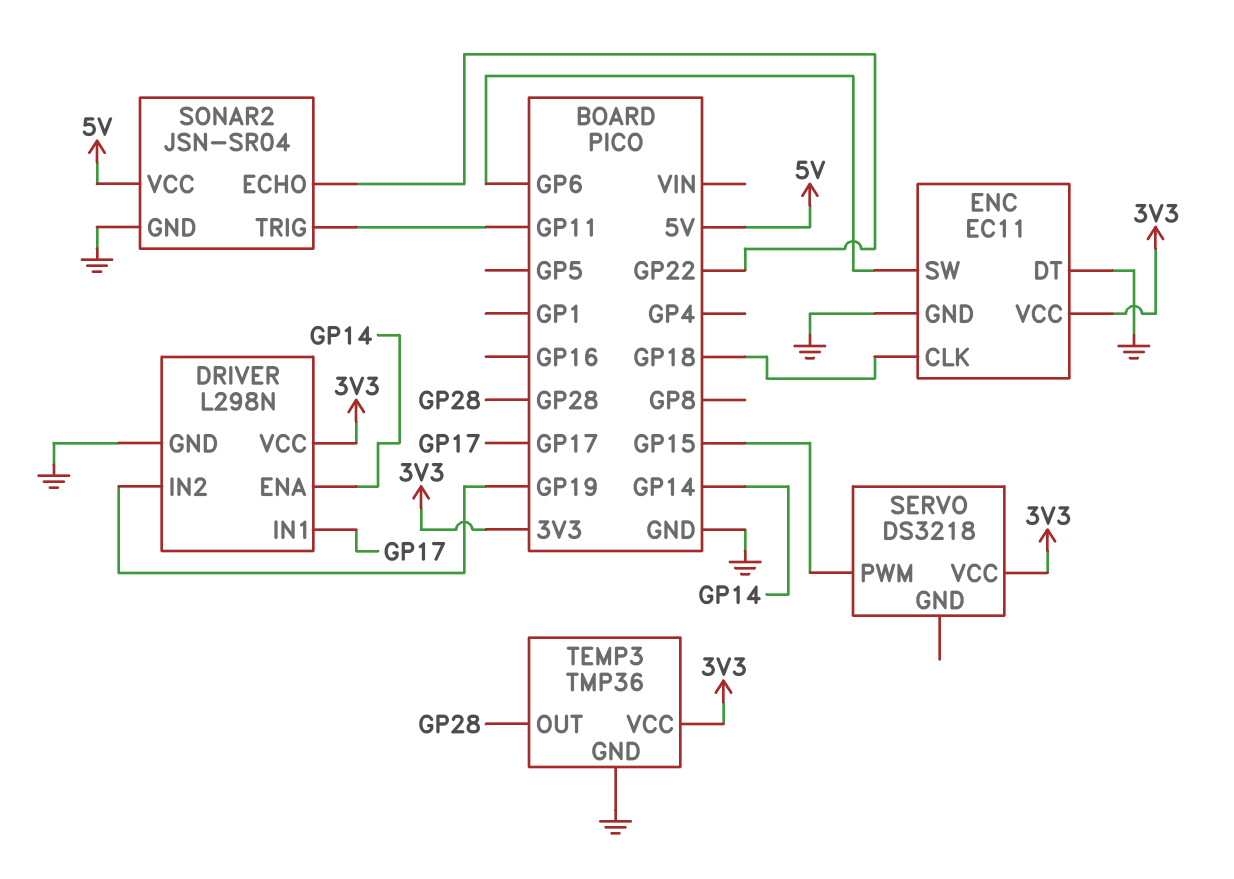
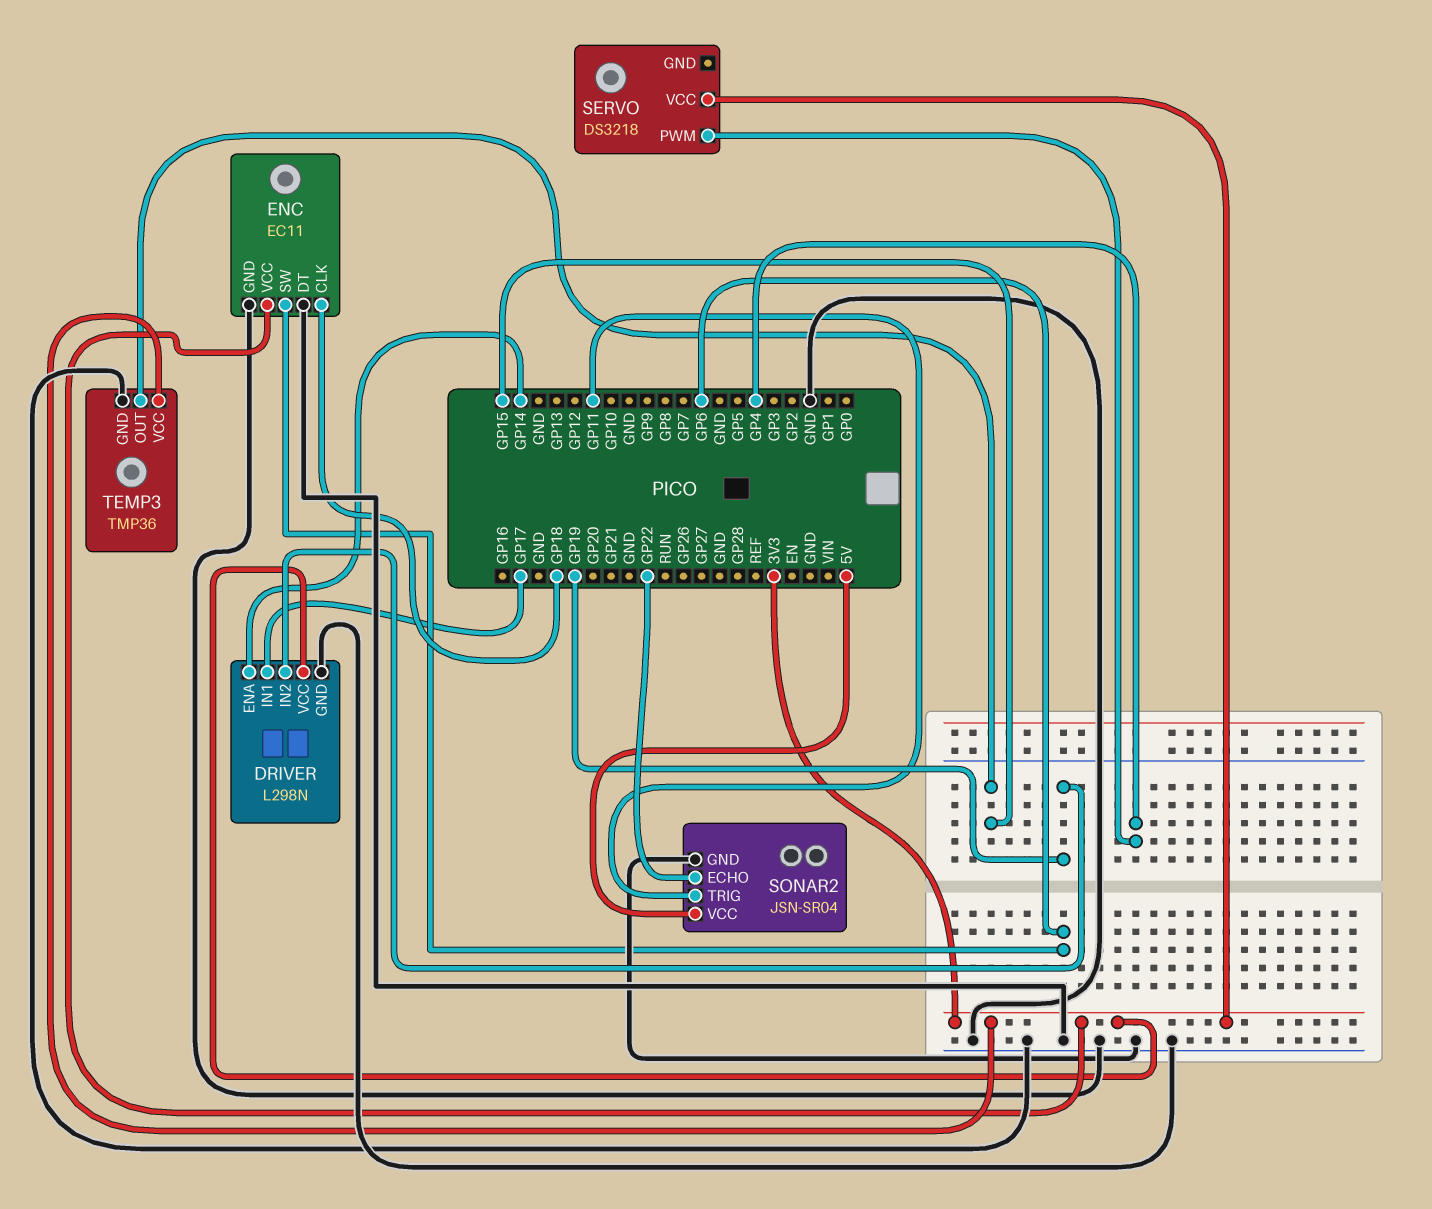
SERVO pin PWM: GP15 -> GP4
TEMP3 pin OUT: GP28 -> GP15

